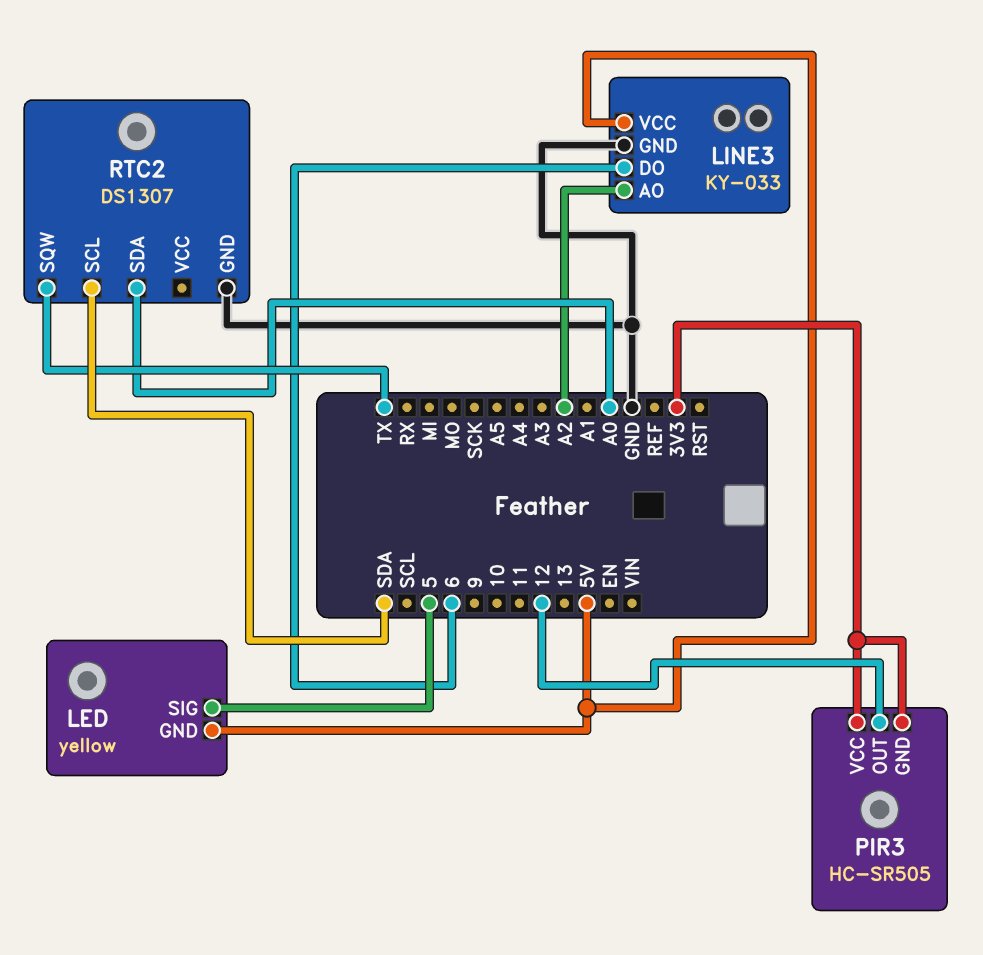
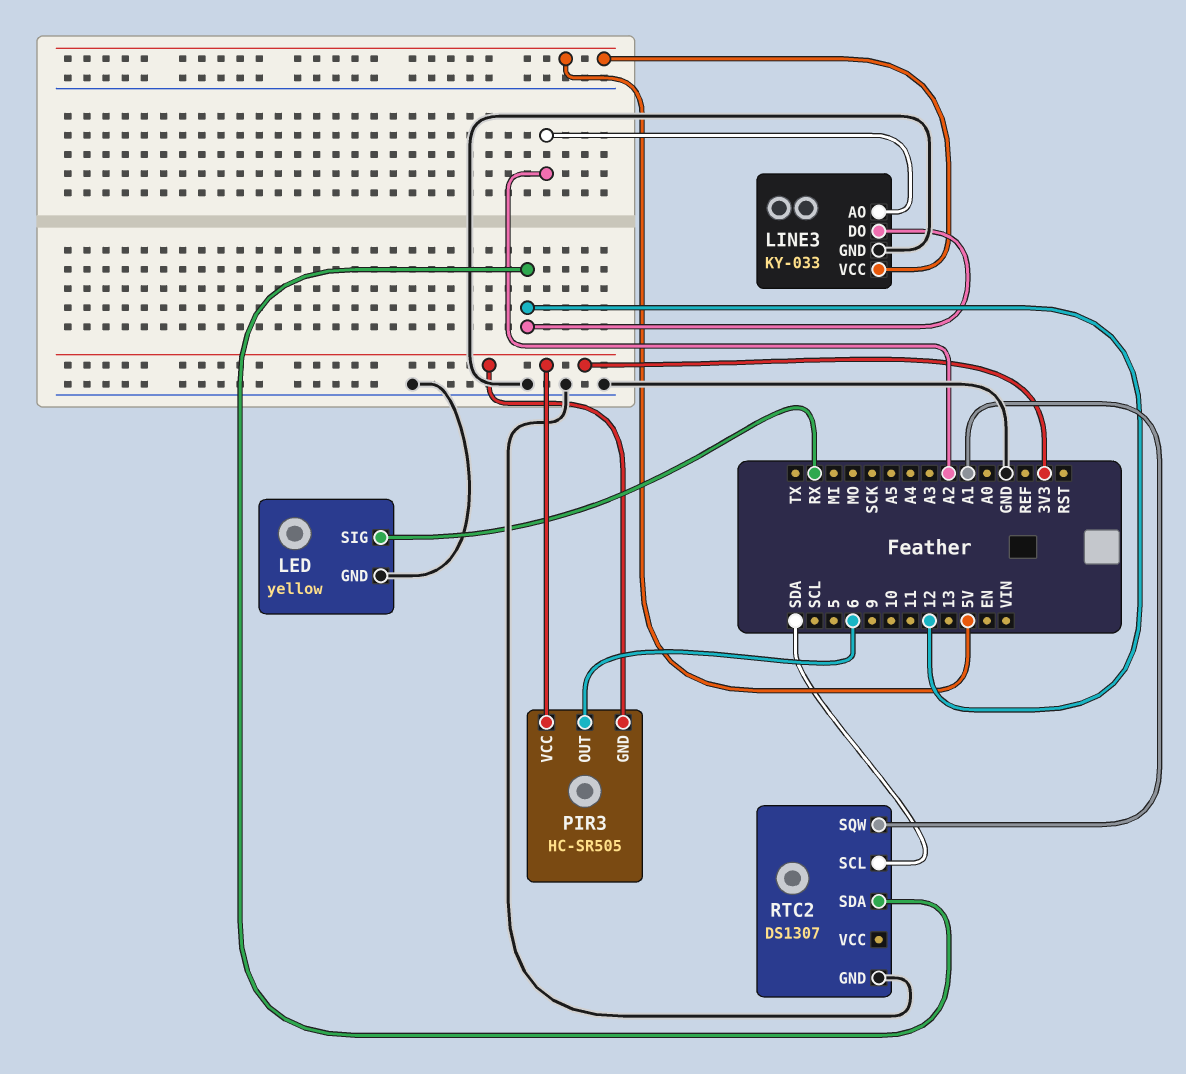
LED pin GND: 5V -> GND
LED pin SIG: 5 -> RX
LINE3 pin DO: 6 -> 12
PIR3 pin OUT: 12 -> 6
RTC2 pin SDA: A0 -> 12
RTC2 pin SQW: TX -> A1

